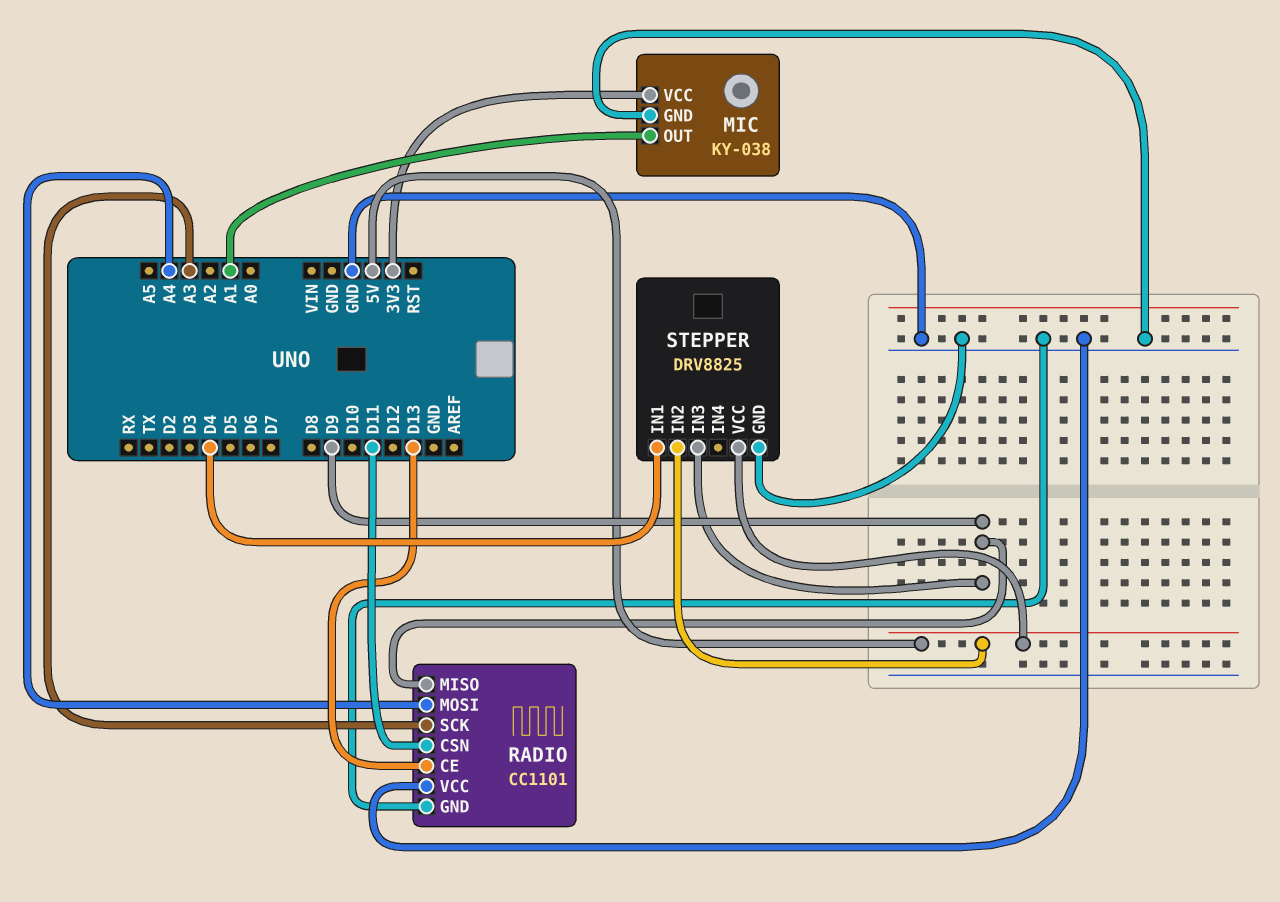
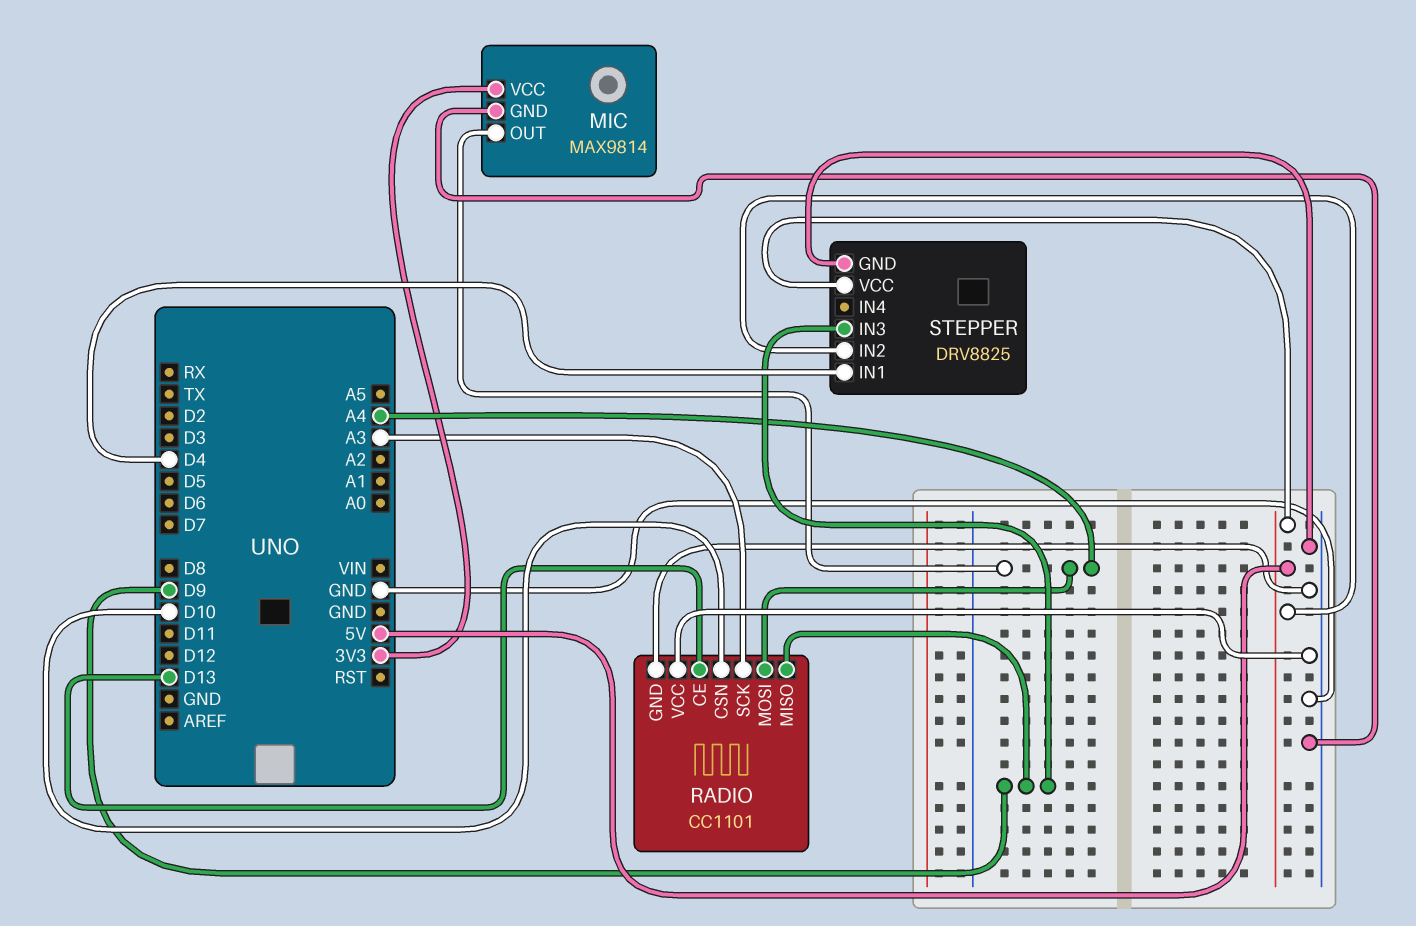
MIC: KY-038 -> MAX9814
MIC pin OUT: A1 -> A4
RADIO pin CSN: D11 -> D10

